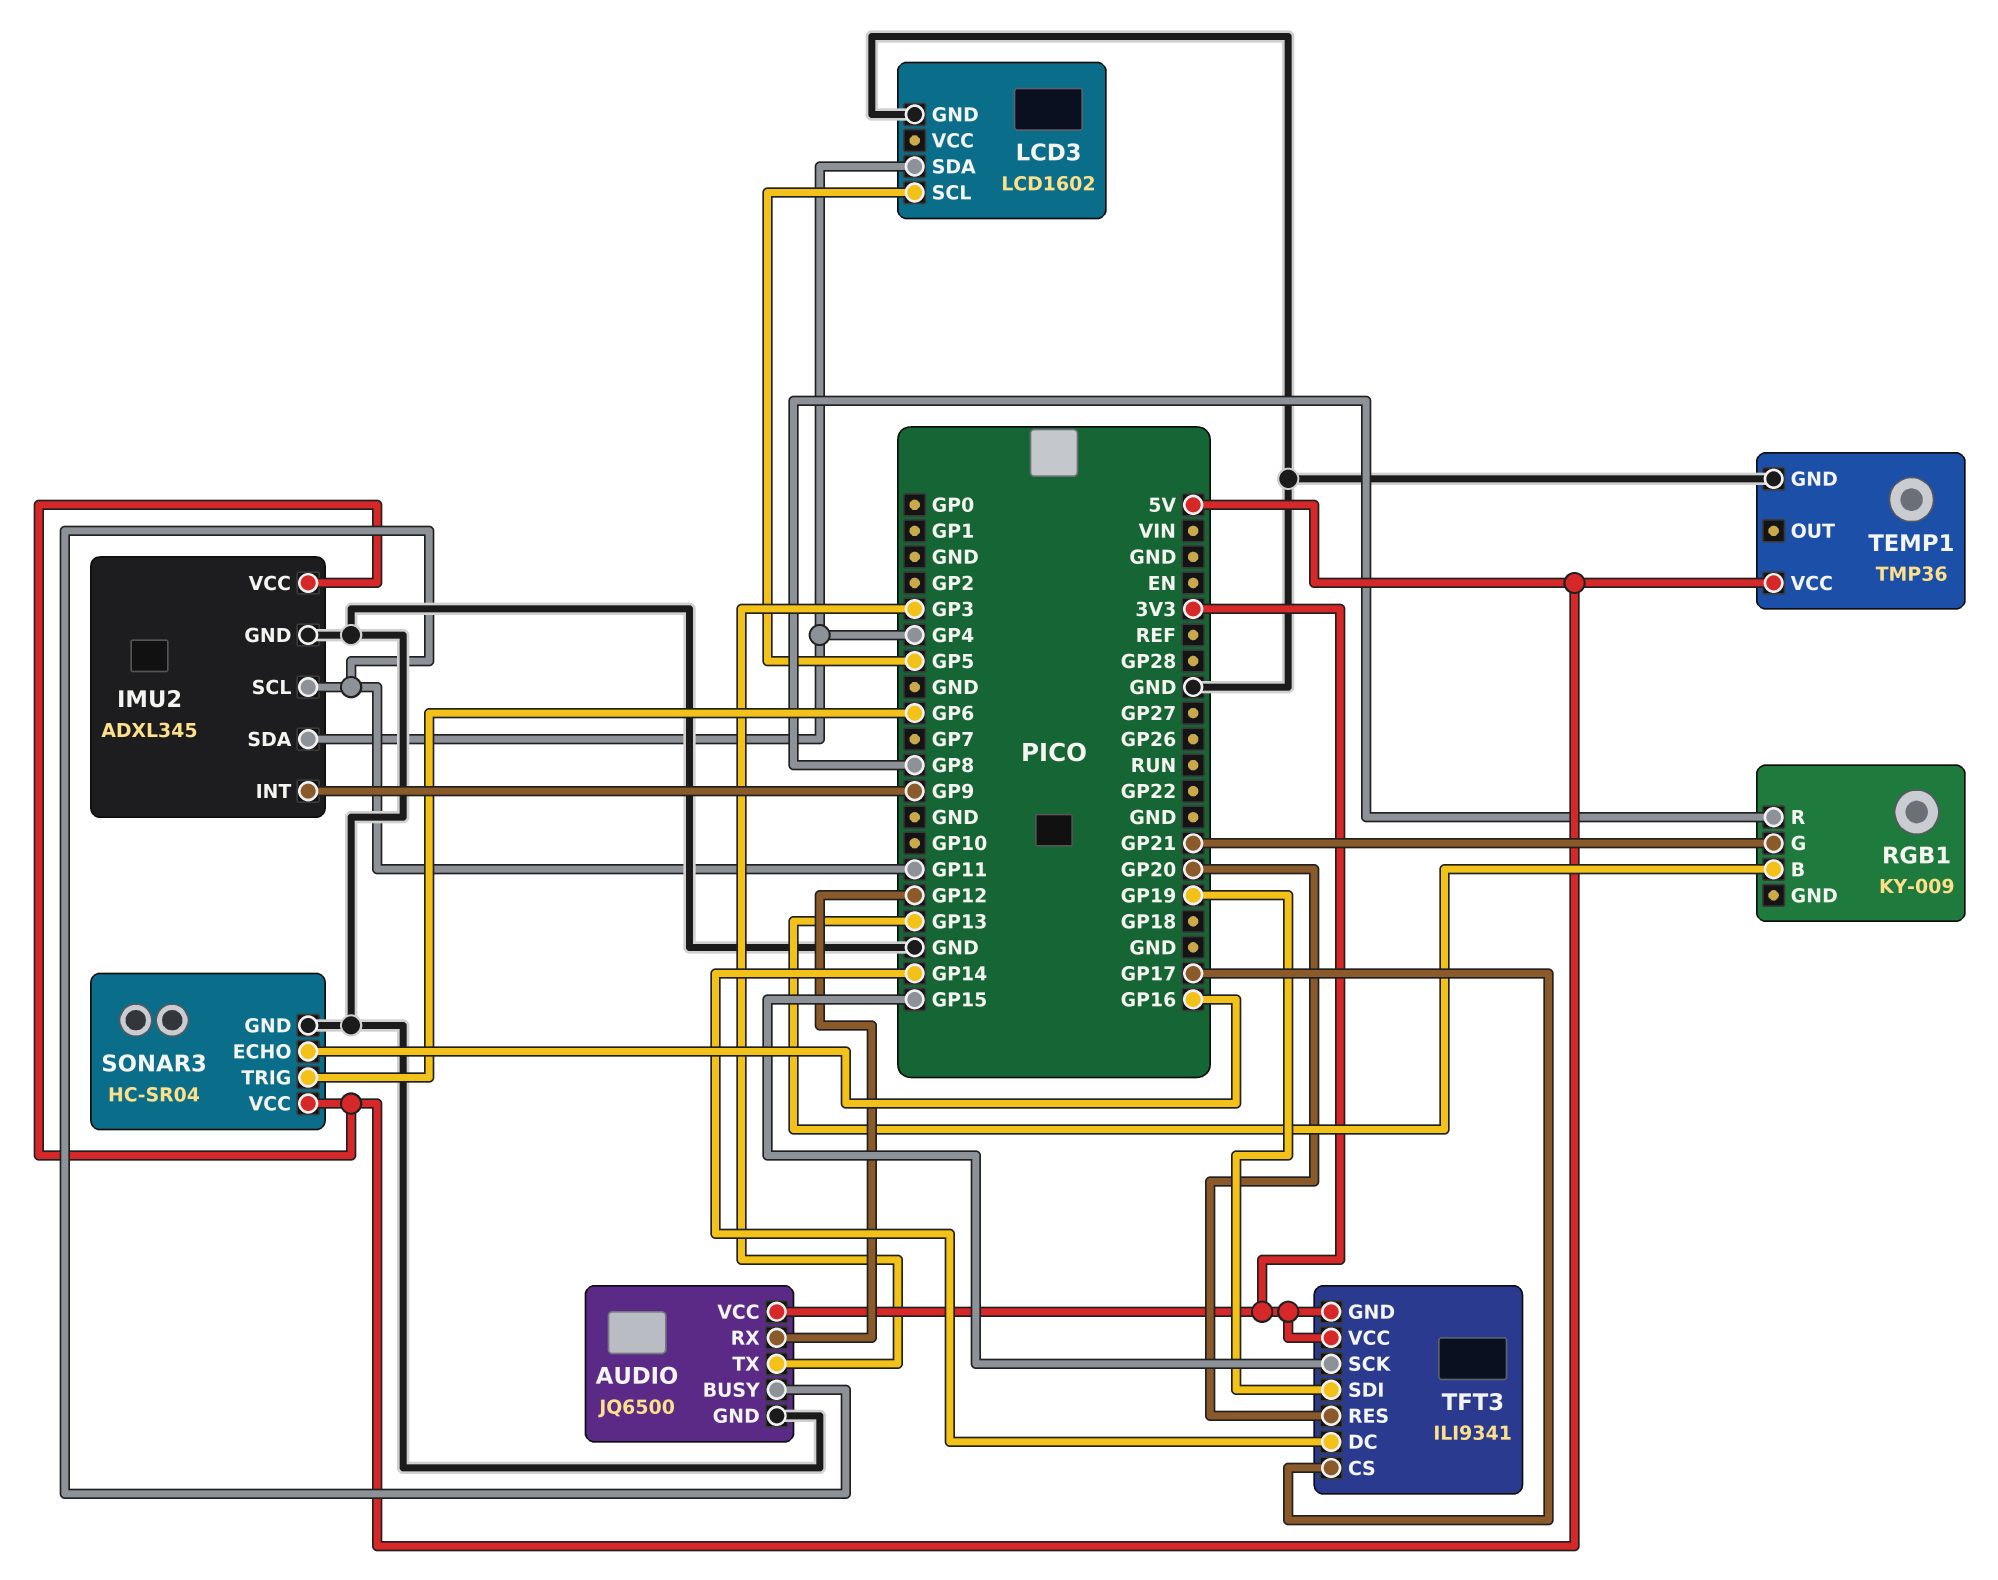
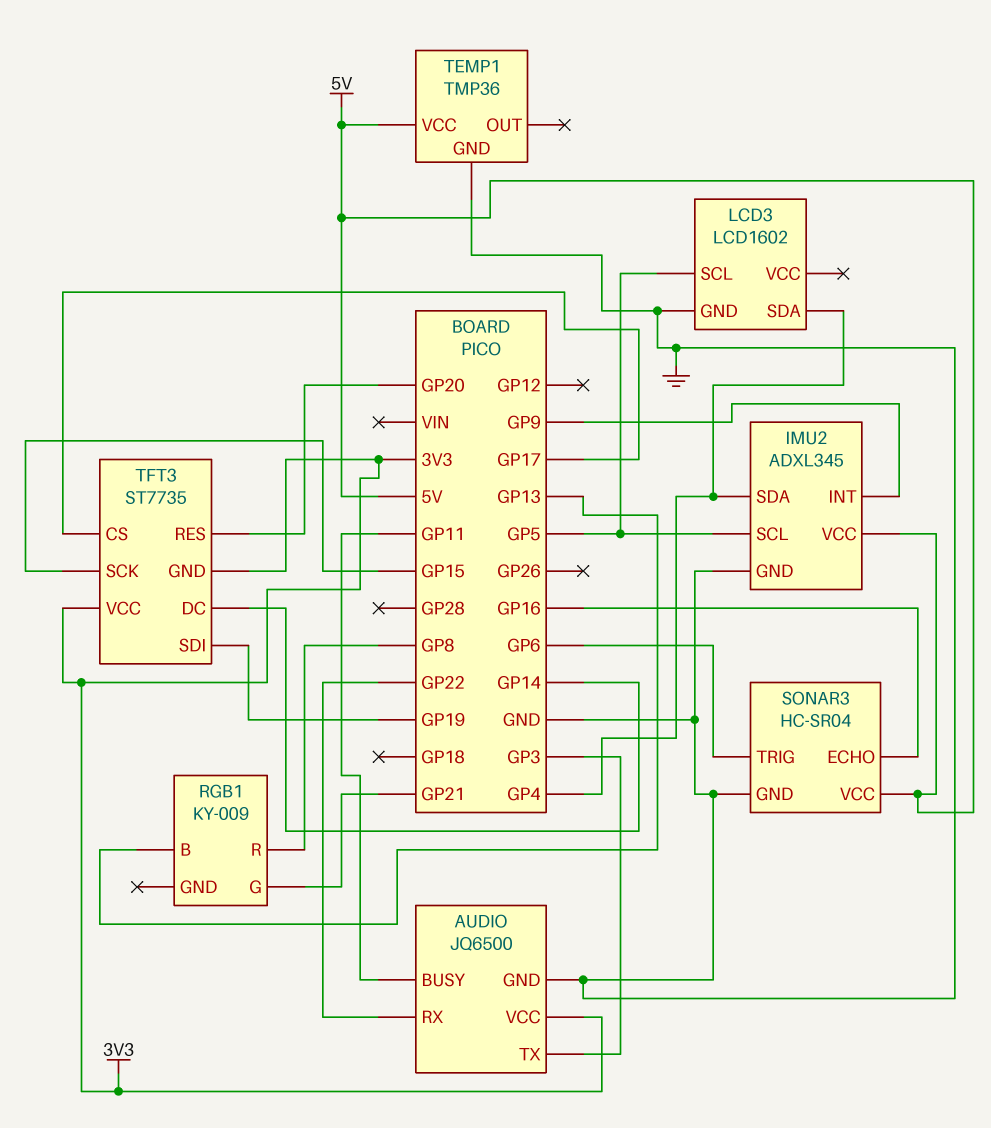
AUDIO pin RX: GP12 -> GP22
IMU2 pin SCL: GP11 -> GP5
TFT3: ILI9341 -> ST7735

